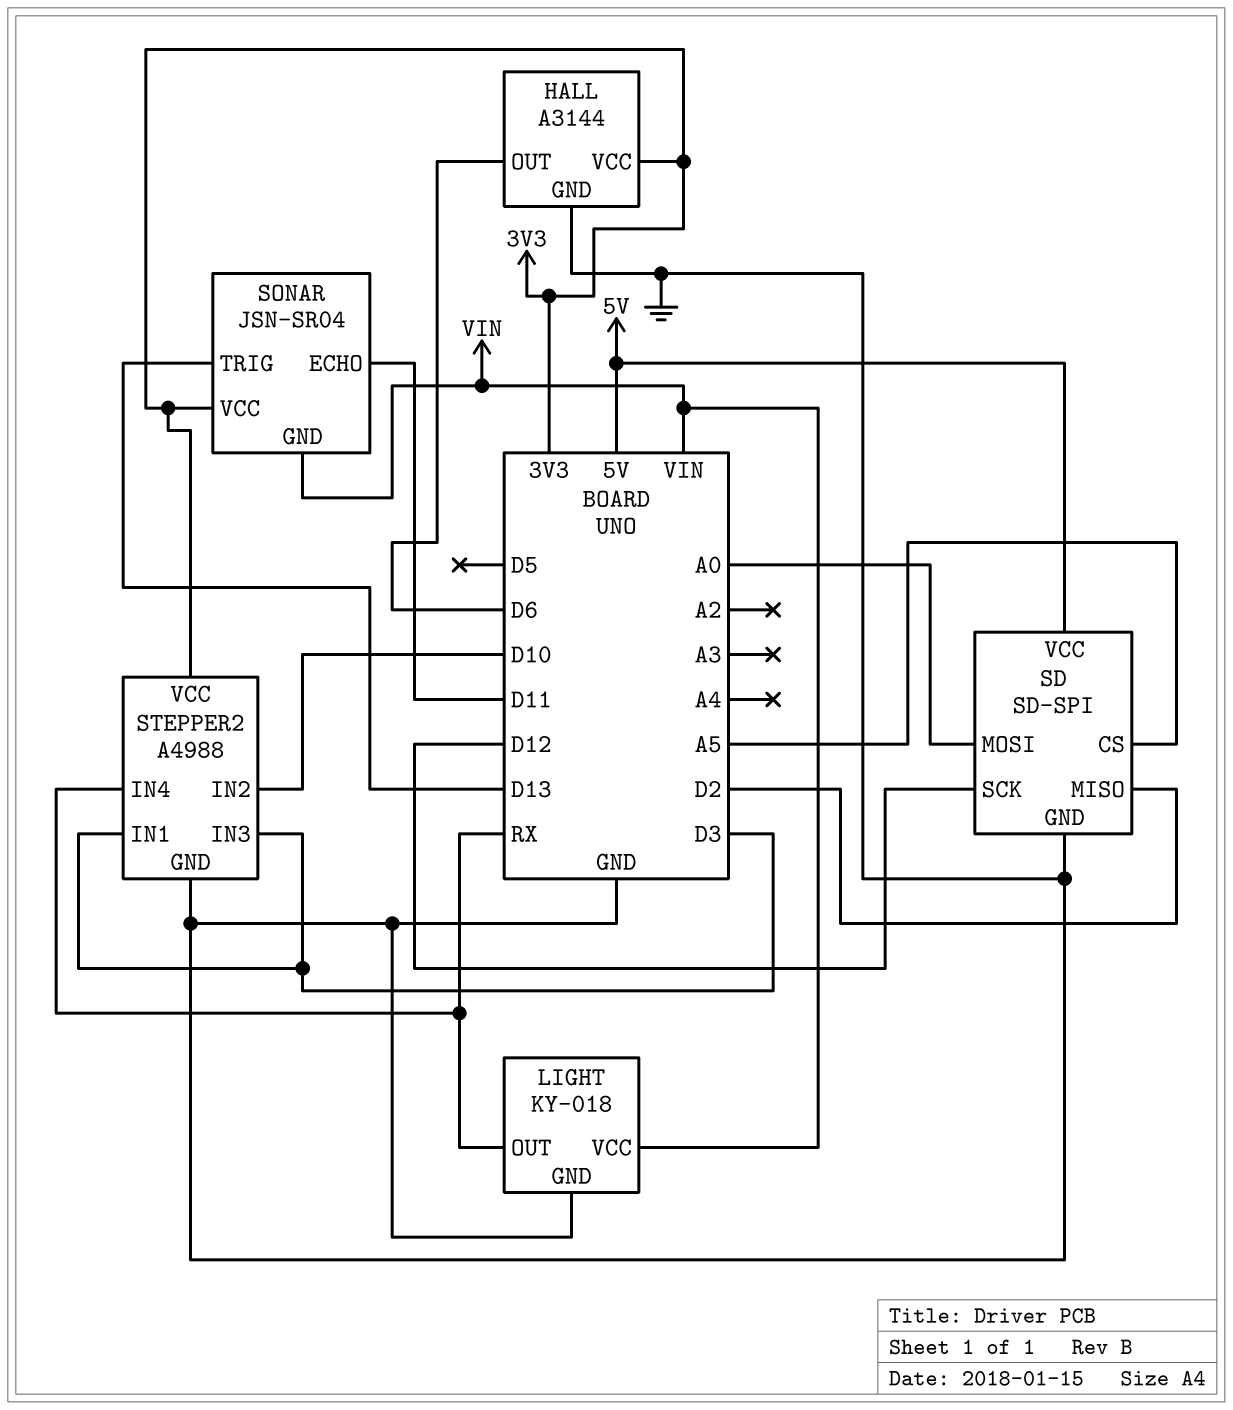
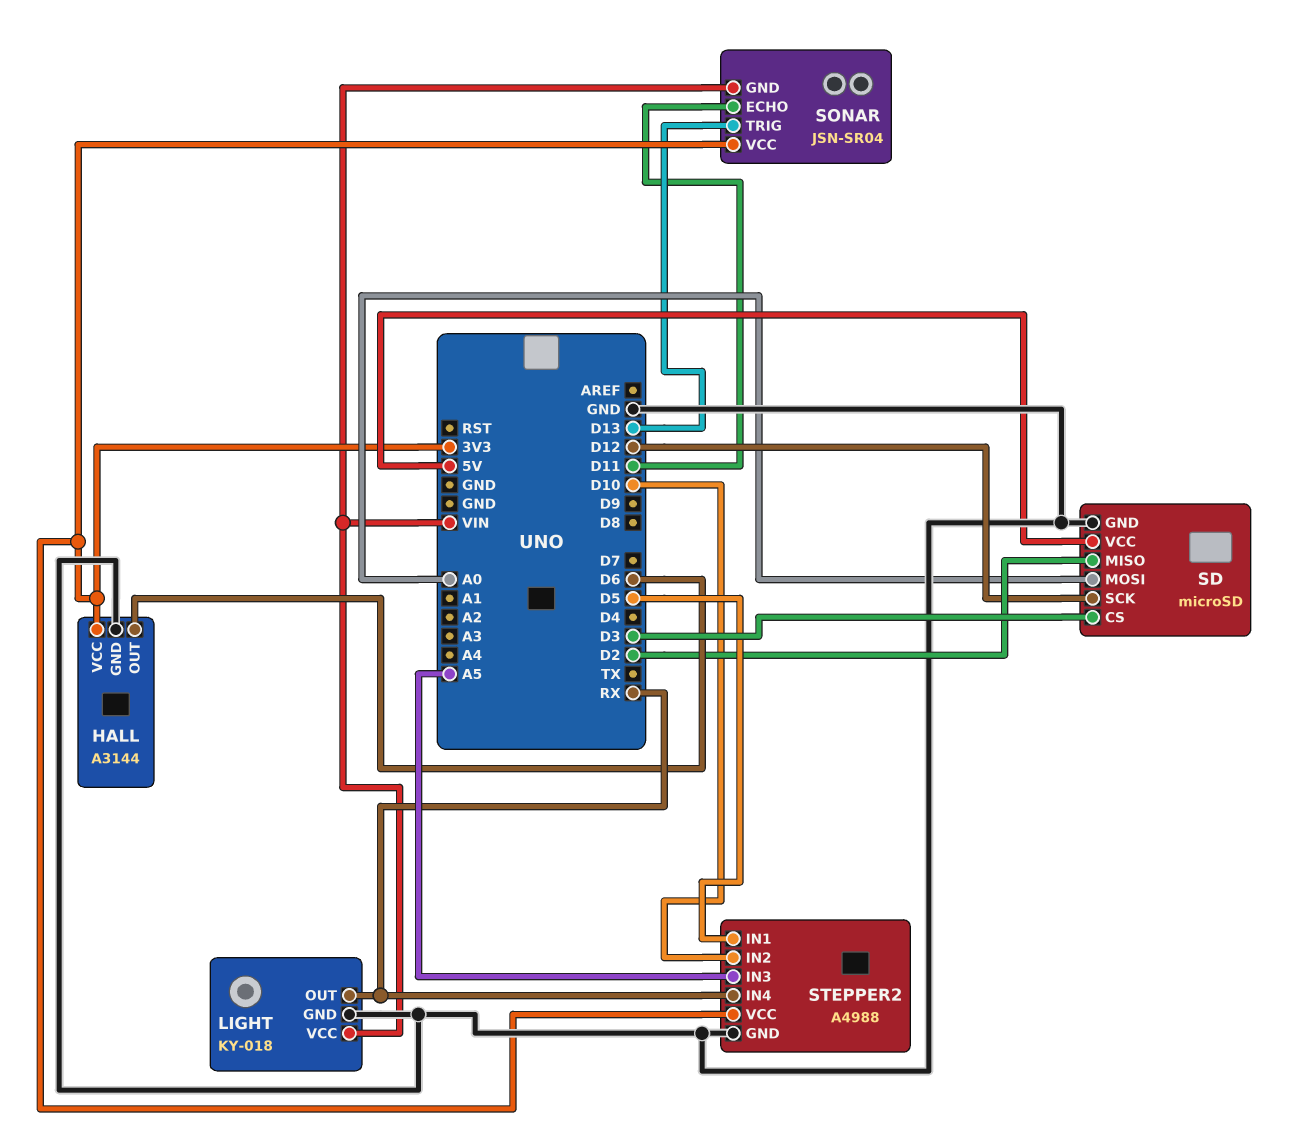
SD: SD-SPI -> microSD
SD pin CS: A5 -> D3
STEPPER2 pin IN1: D3 -> D5
STEPPER2 pin IN3: D3 -> A5

